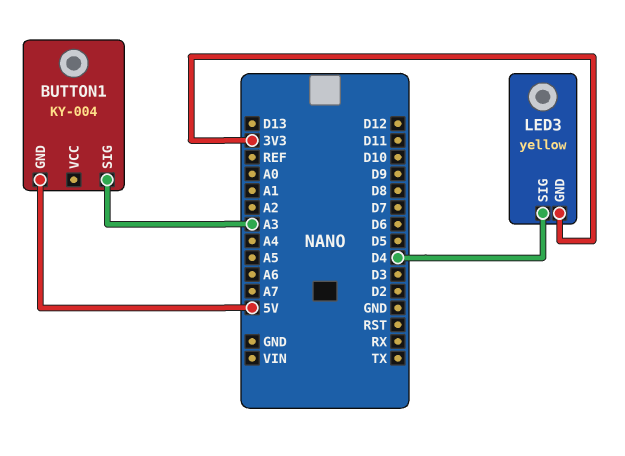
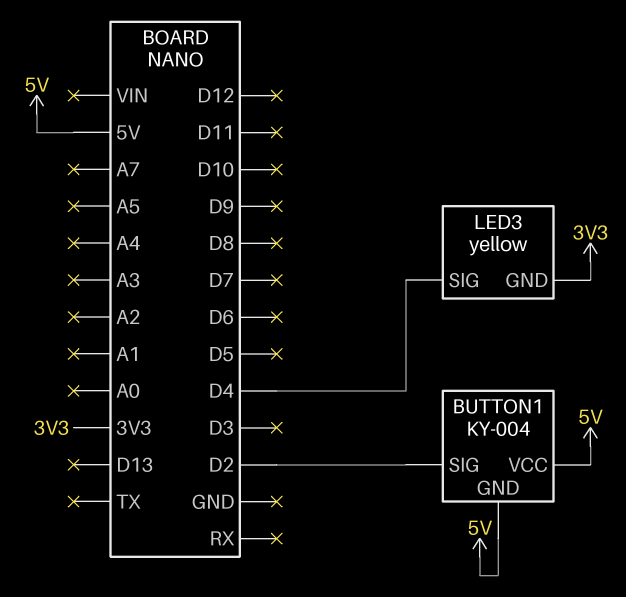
BUTTON1 pin SIG: A3 -> D2
BUTTON1 pin VCC: none -> 5V

